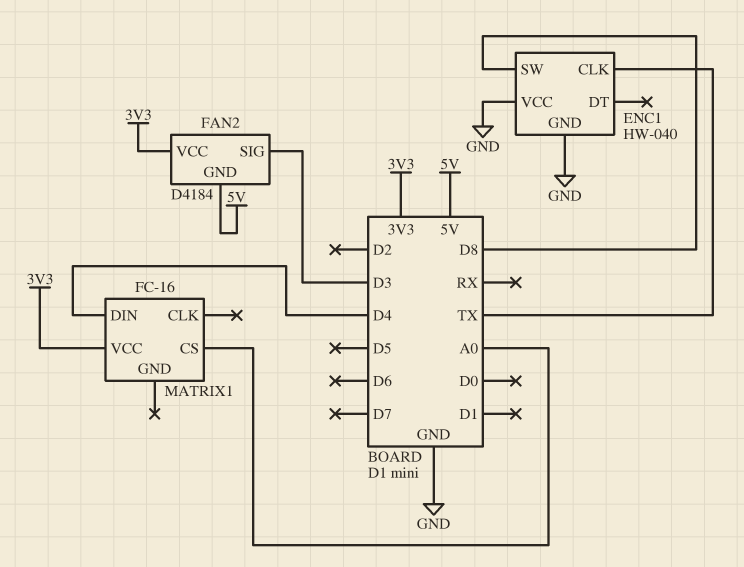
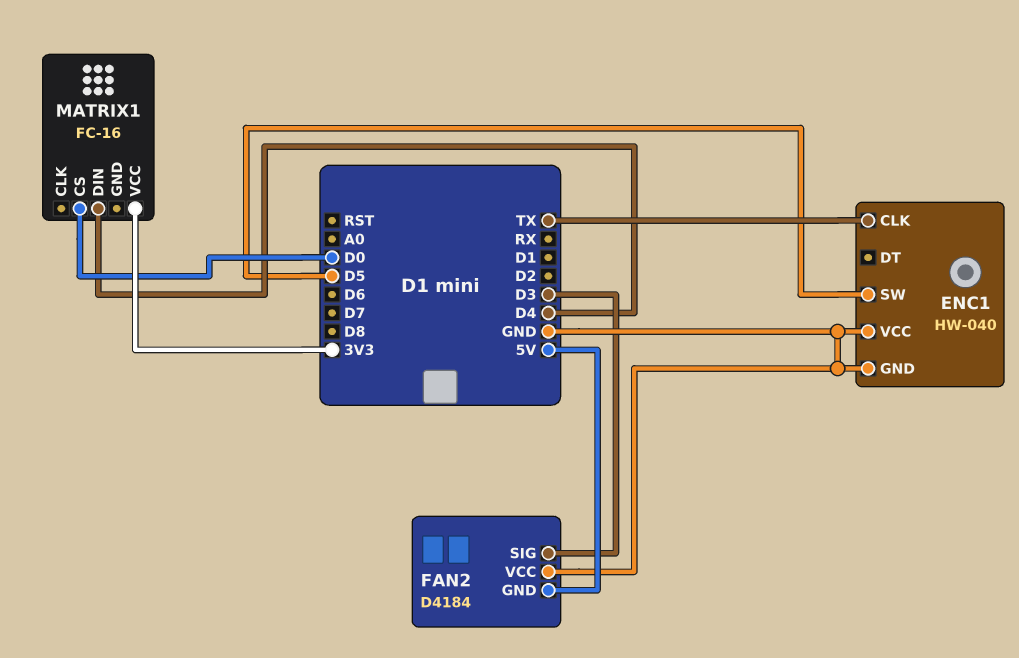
ENC1 pin SW: D8 -> D5
FAN2 pin VCC: 3V3 -> GND
MATRIX1 pin CS: A0 -> D0

